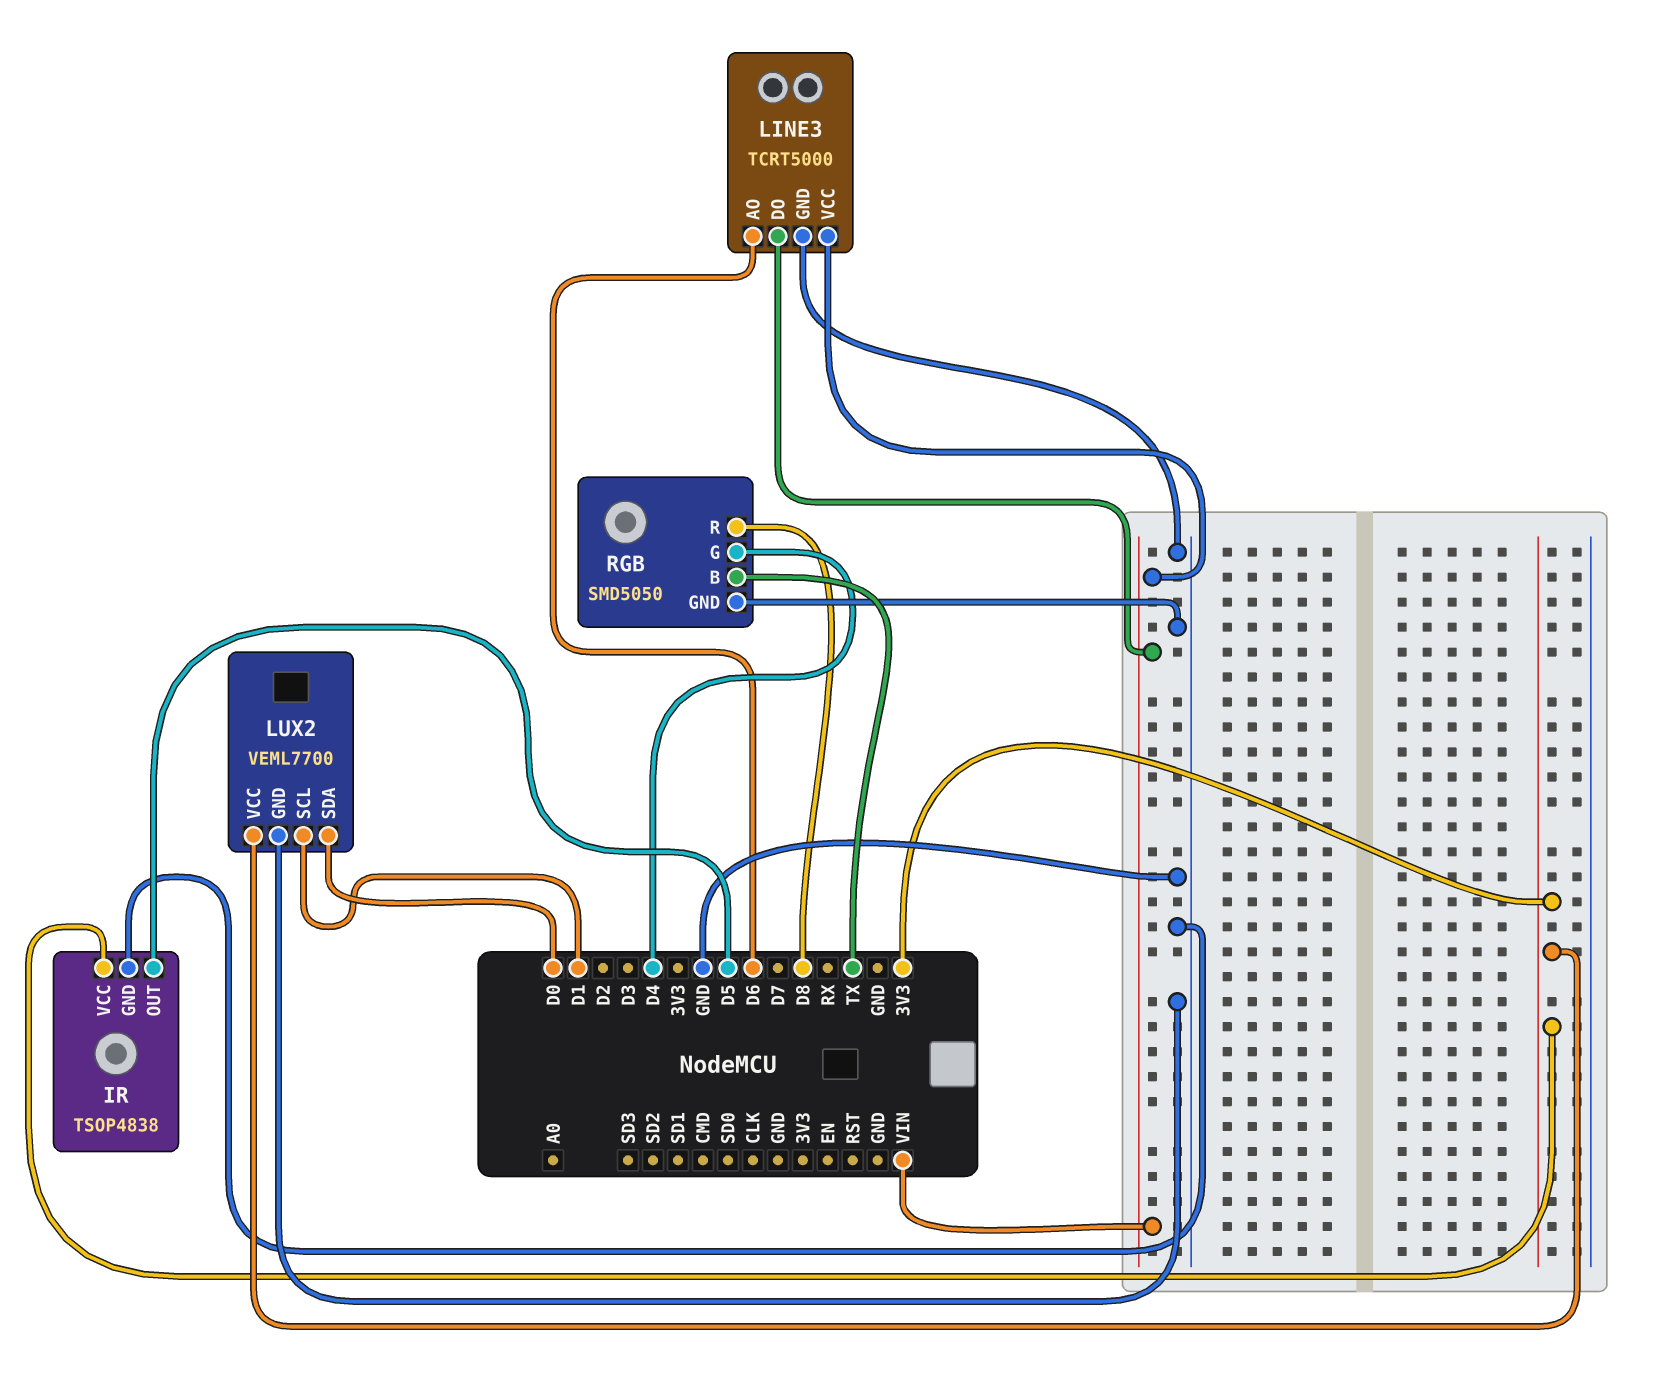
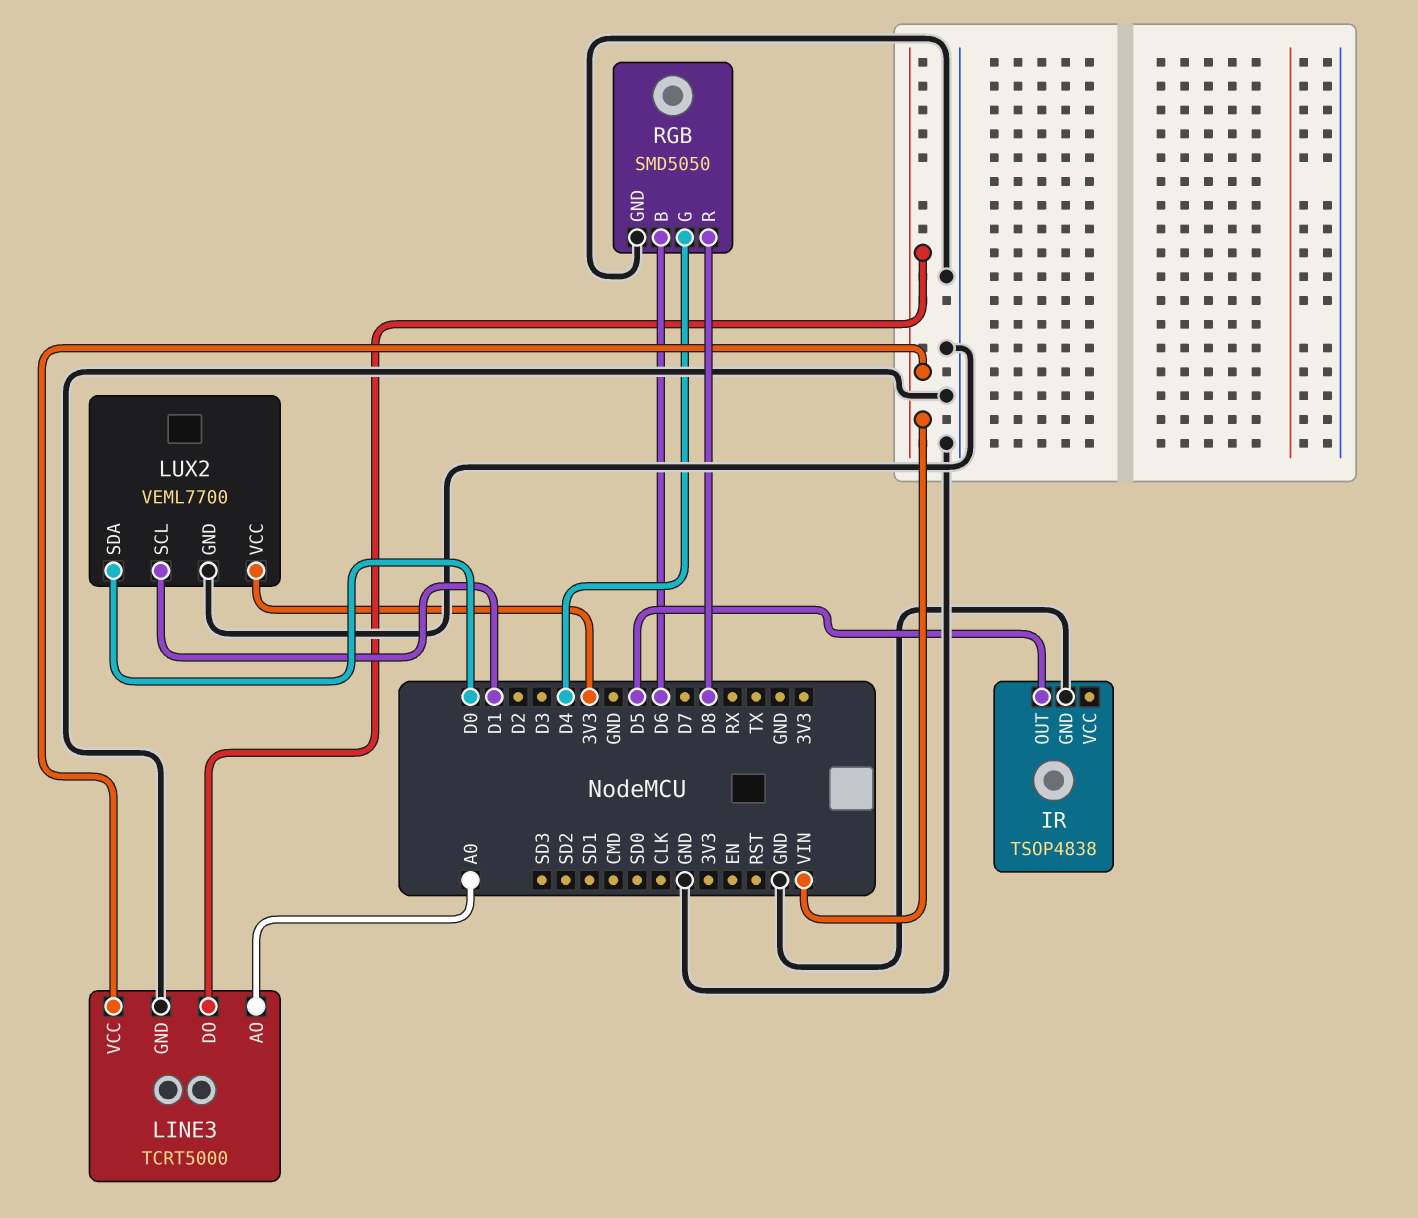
IR pin VCC: 3V3 -> none
LINE3 pin AO: D6 -> A0
RGB pin B: TX -> D6

